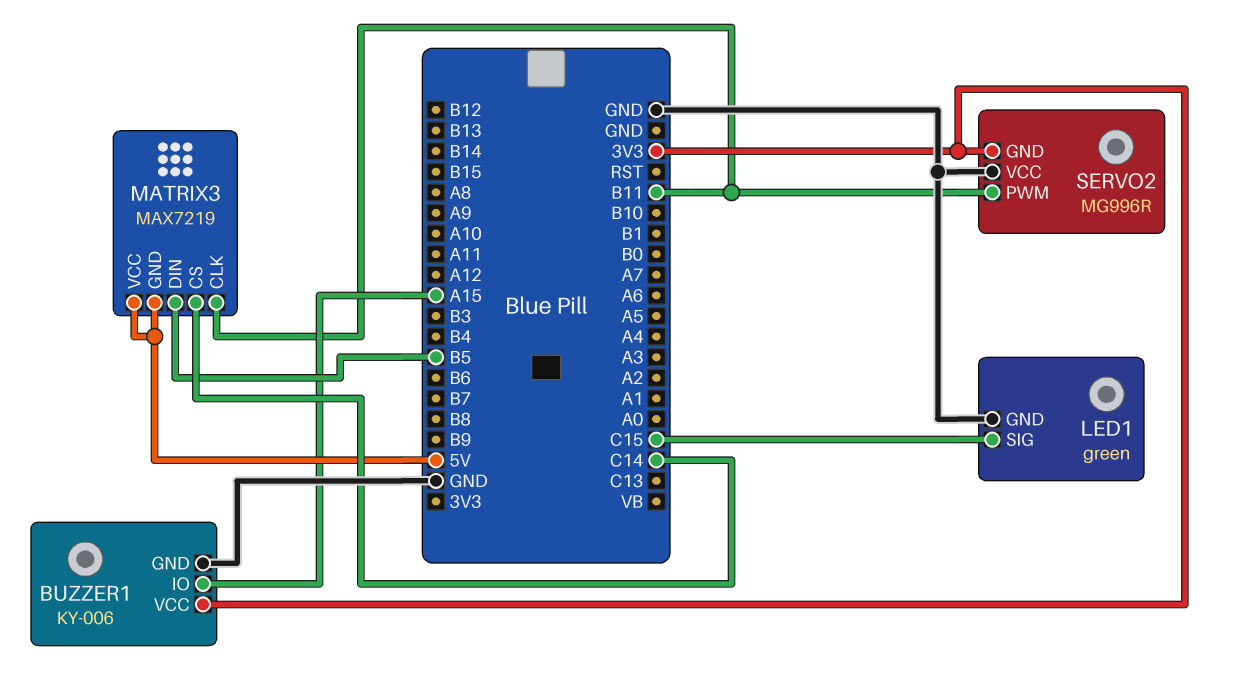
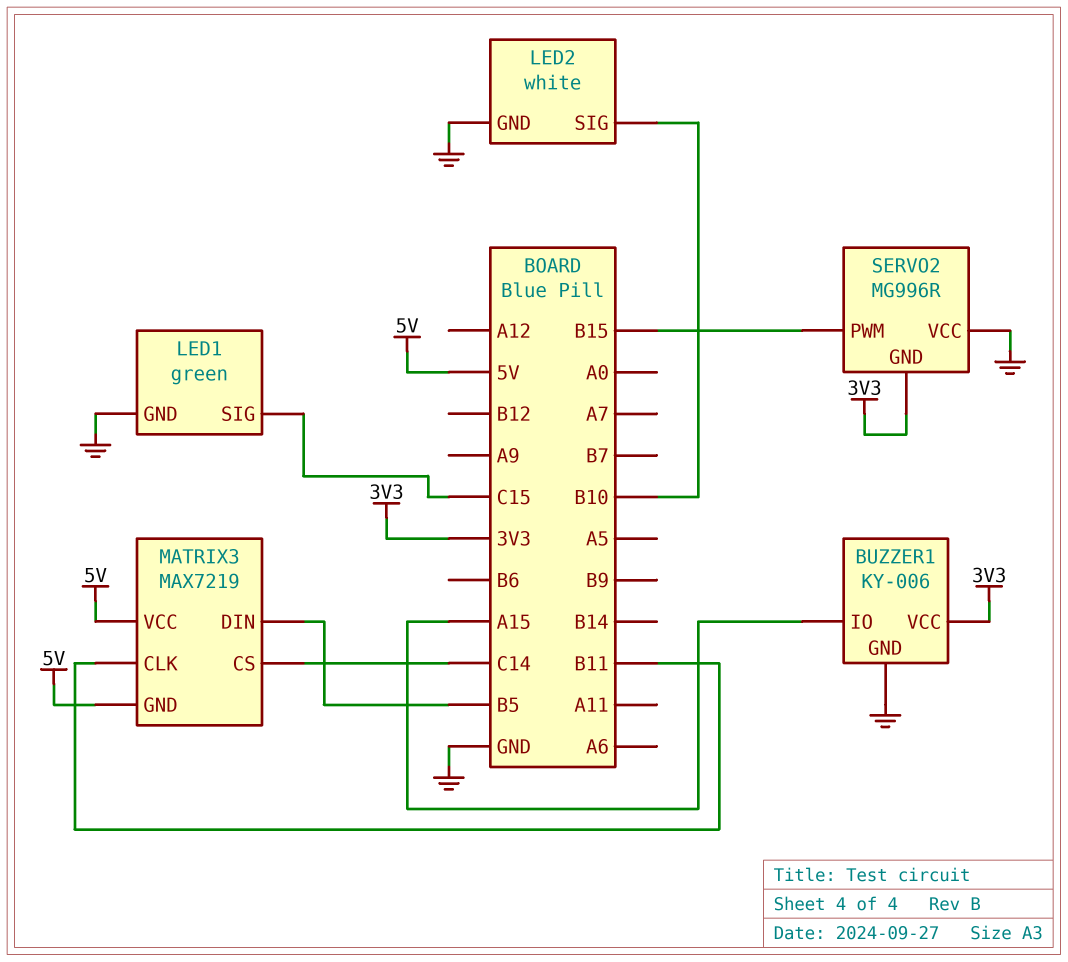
LED2: none -> white
LED2 pin GND: none -> GND
LED2 pin SIG: none -> B10
SERVO2 pin PWM: B11 -> B15

